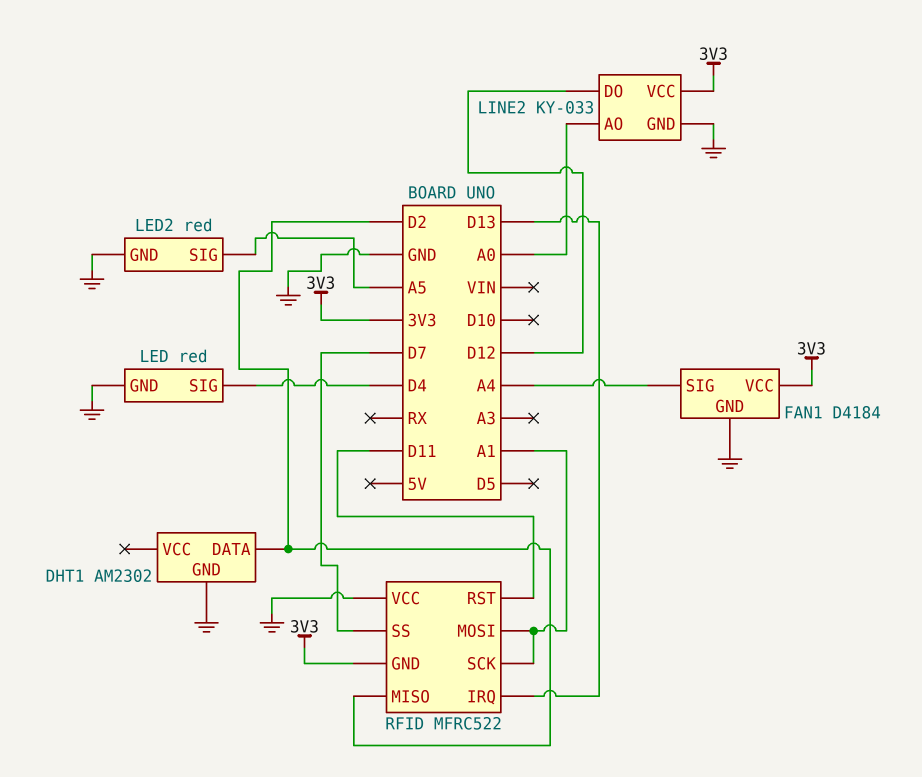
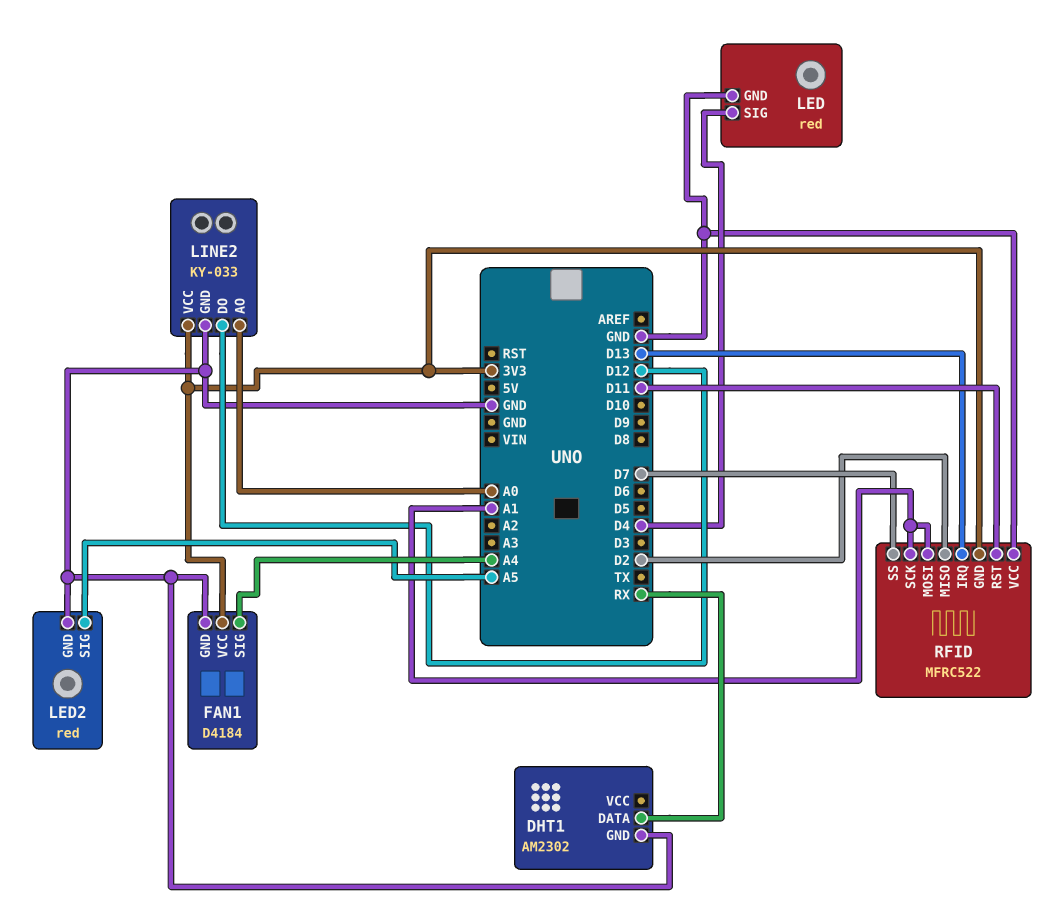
DHT1 pin DATA: D2 -> RX

